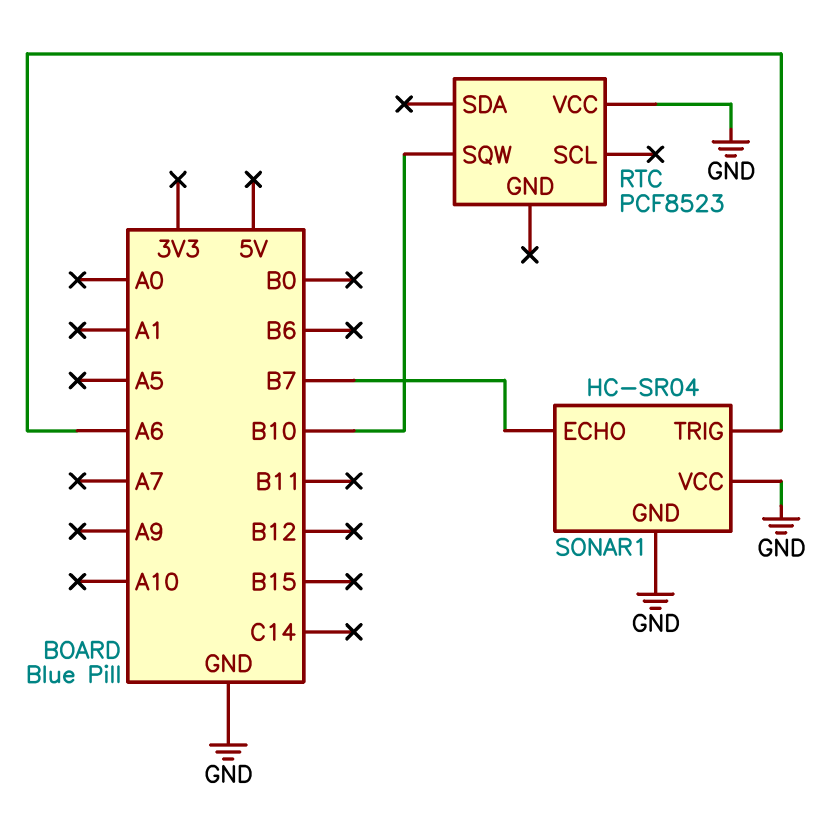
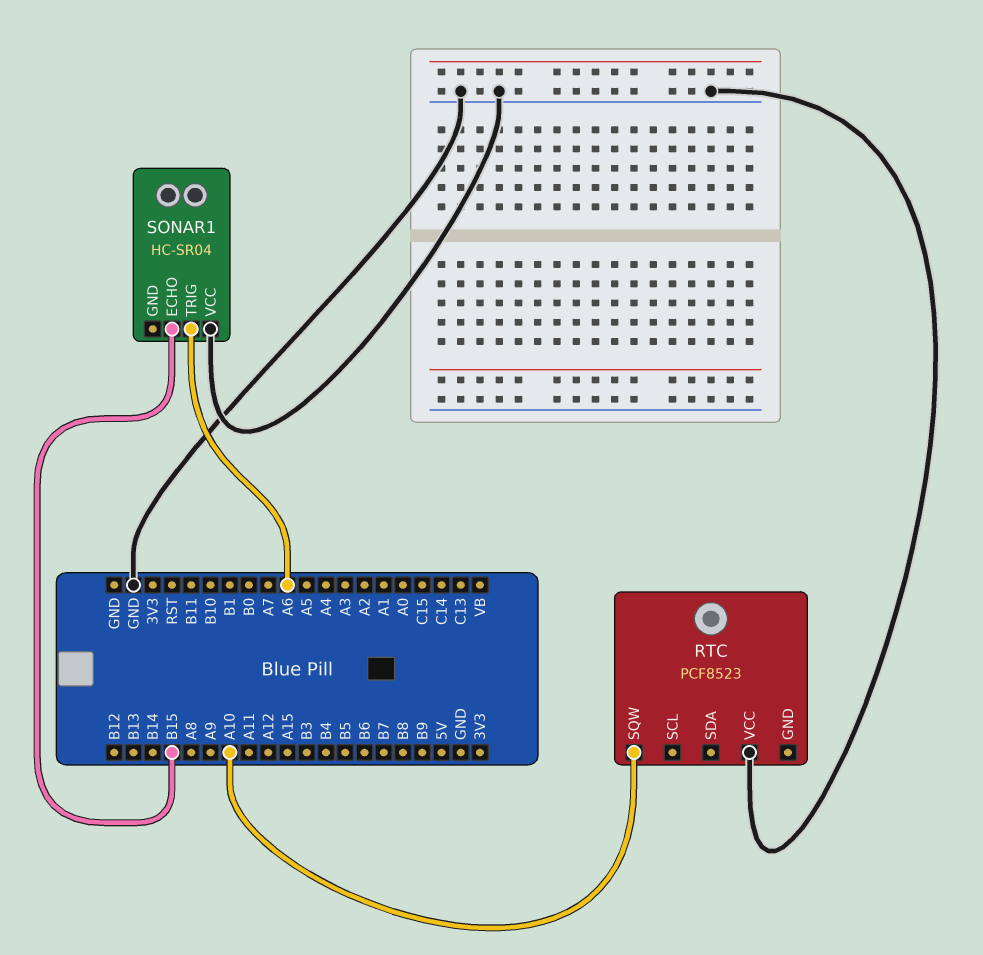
RTC pin SQW: B10 -> A10
SONAR1 pin ECHO: B7 -> B15
SONAR1 pin GND: GND -> none

